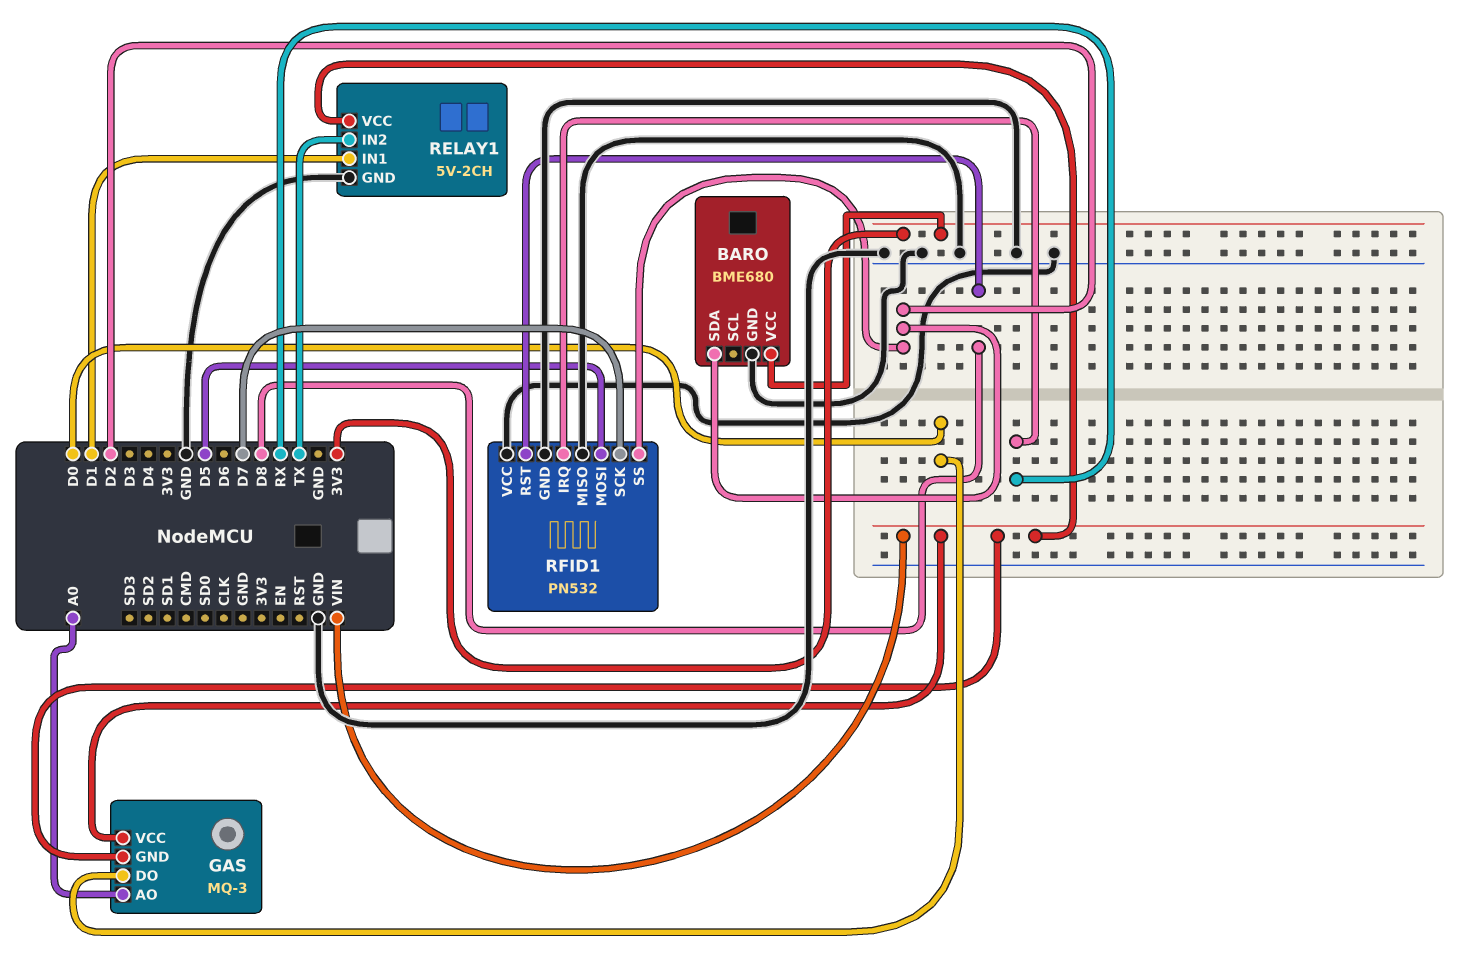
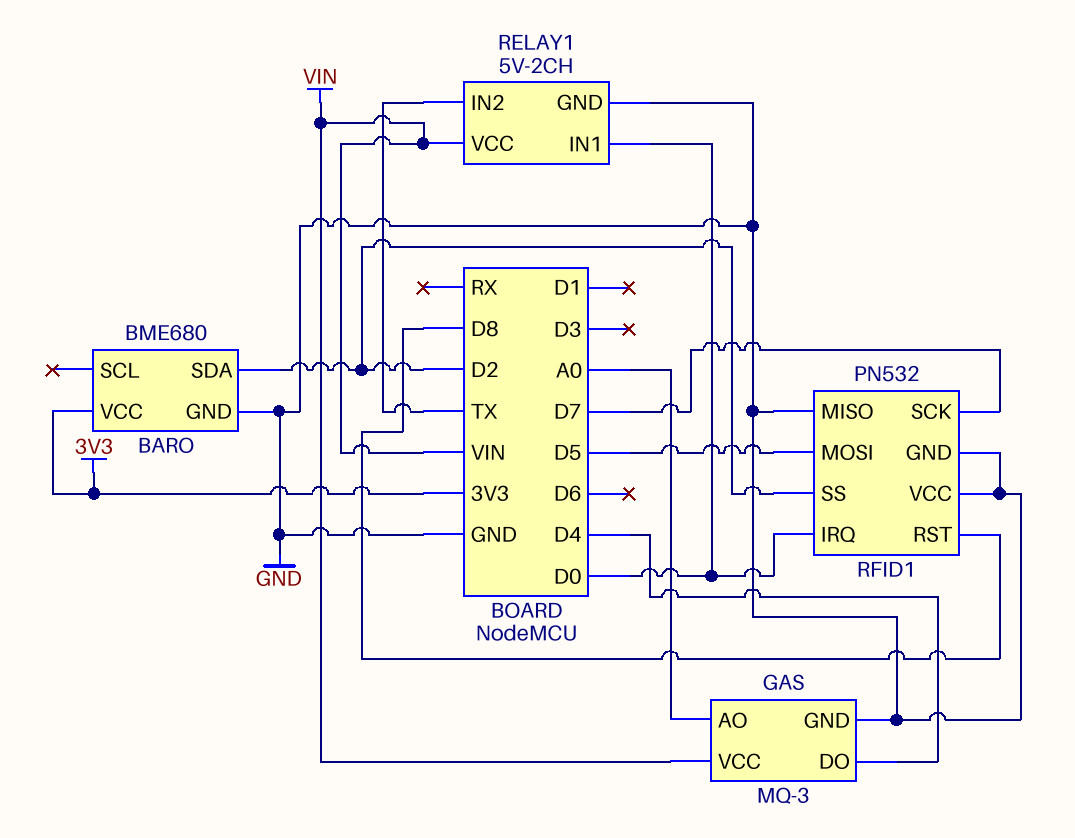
GAS pin DO: D0 -> D4
GAS pin GND: VIN -> GND
RELAY1 pin IN1: D1 -> D0
RFID1 pin IRQ: RX -> D0

